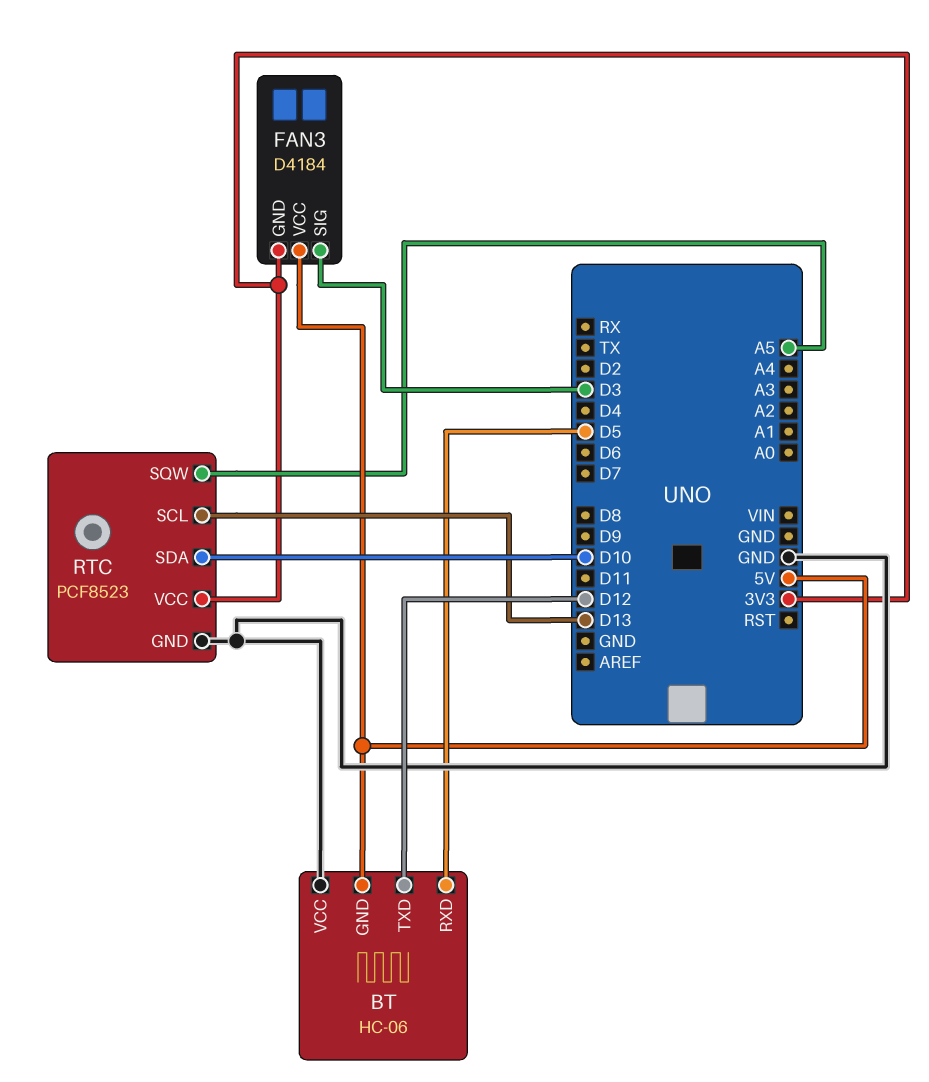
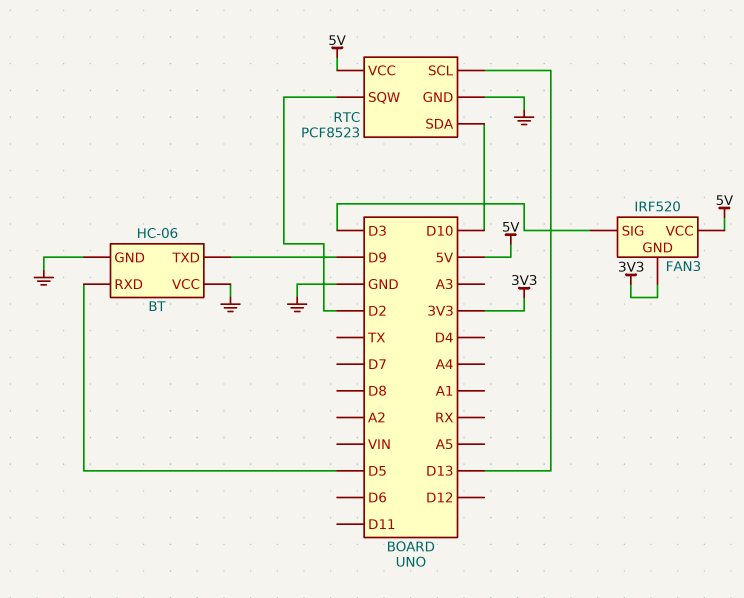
BT pin GND: 5V -> GND
BT pin TXD: D12 -> D9
FAN3: D4184 -> IRF520
RTC pin SQW: A5 -> D2
RTC pin VCC: 3V3 -> 5V

